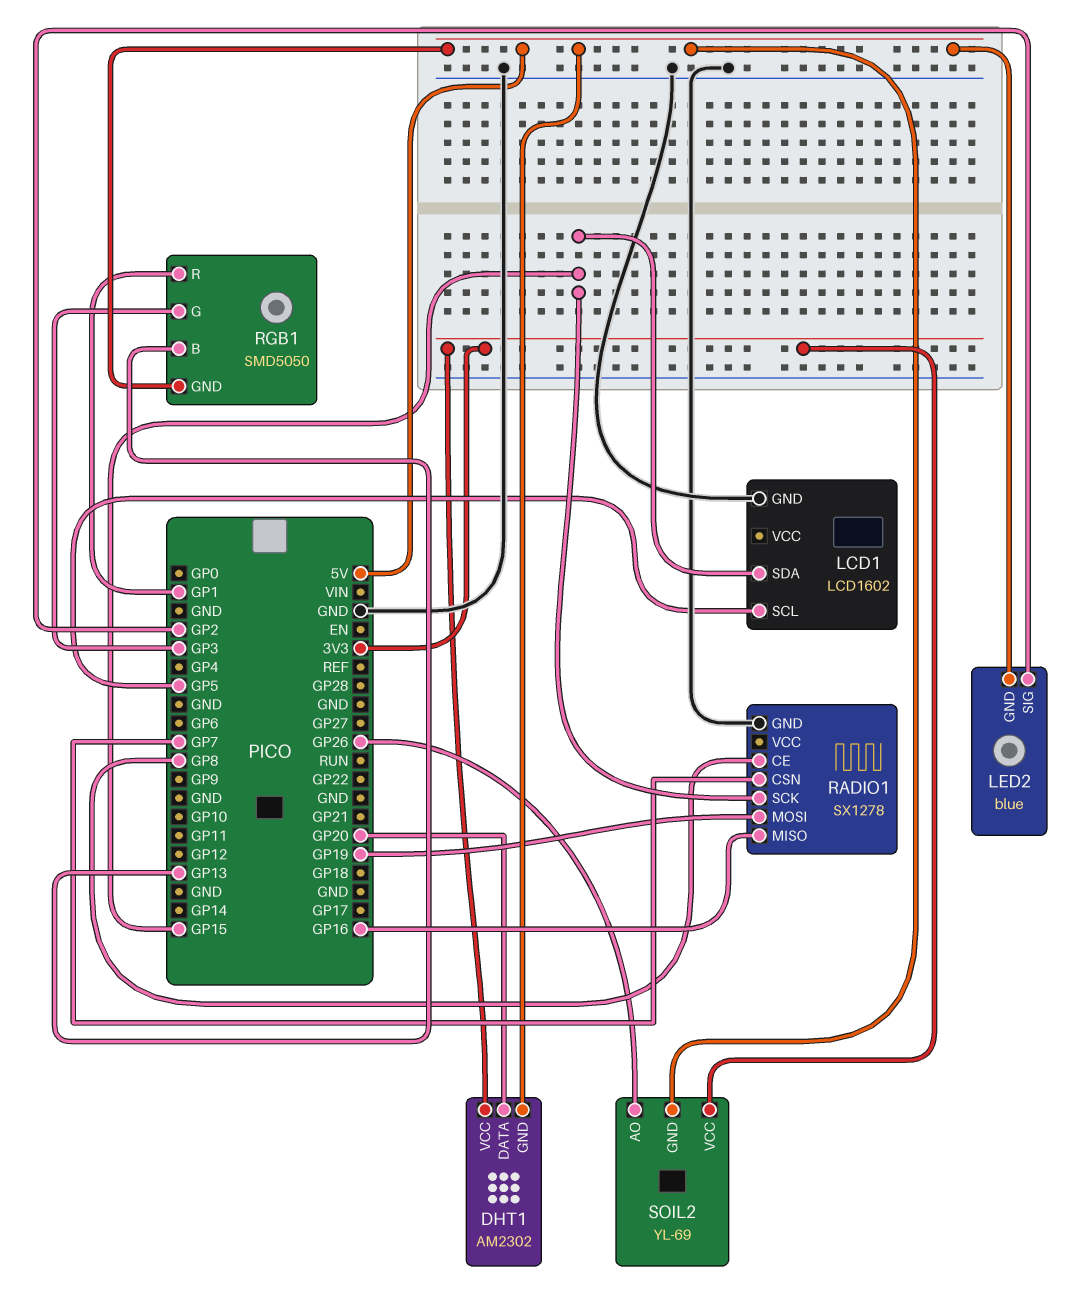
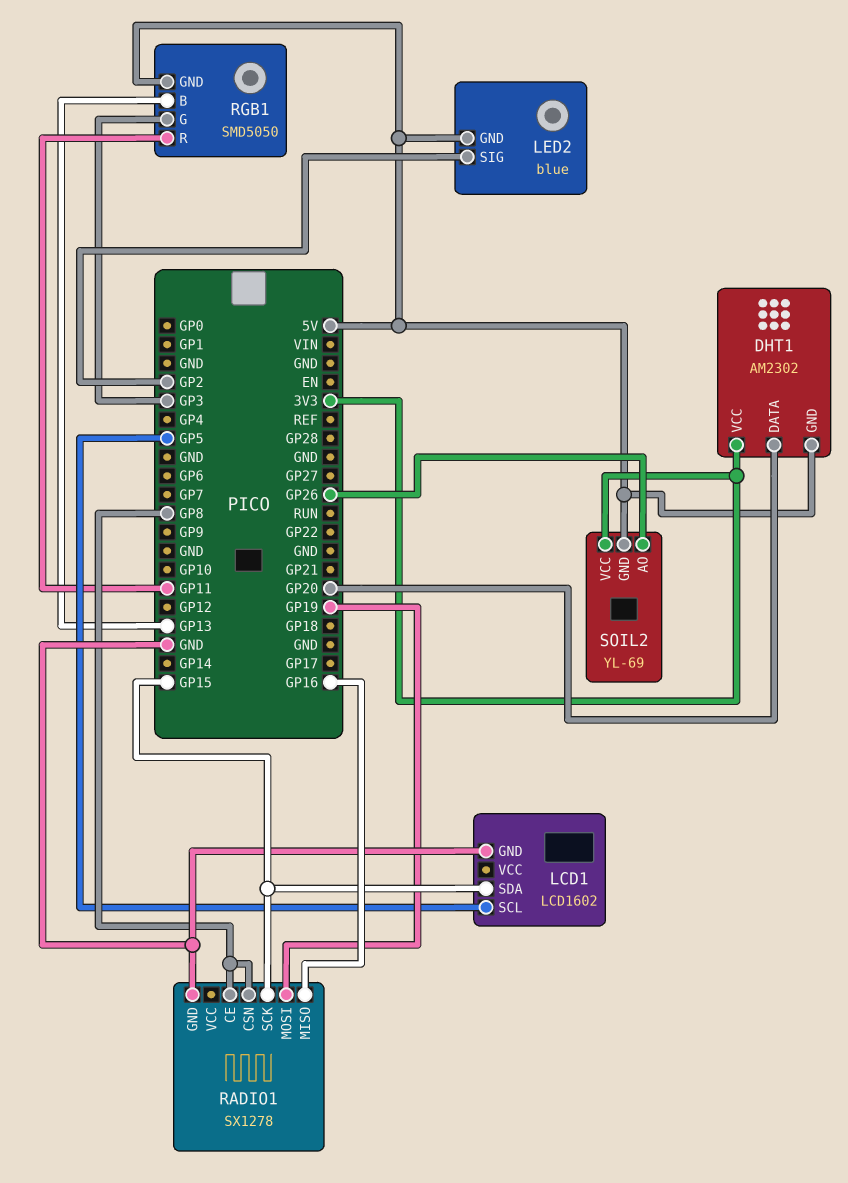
RADIO1 pin CSN: GP7 -> GP8
RGB1 pin R: GP1 -> GP11

